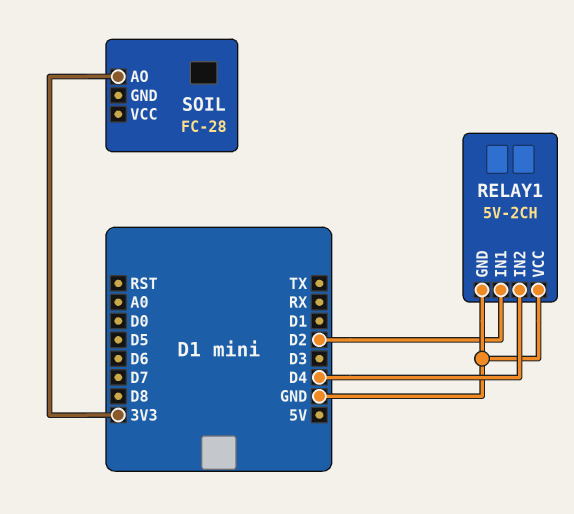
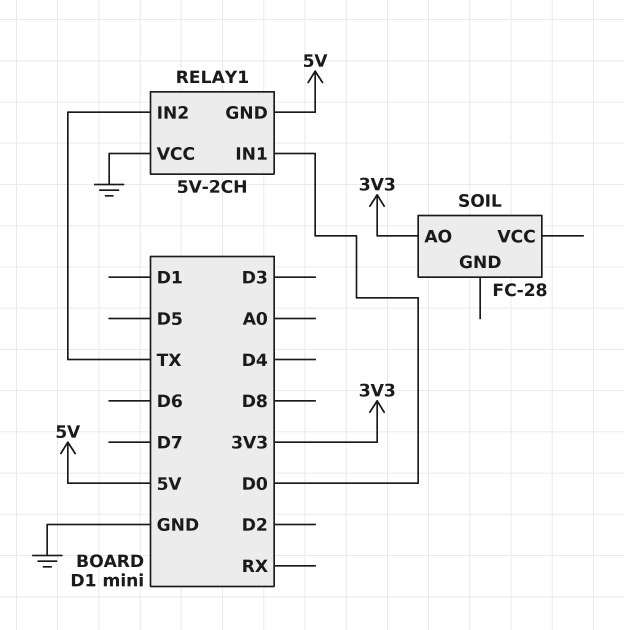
RELAY1 pin GND: GND -> 5V
RELAY1 pin IN1: D2 -> D0
RELAY1 pin IN2: D4 -> TX

